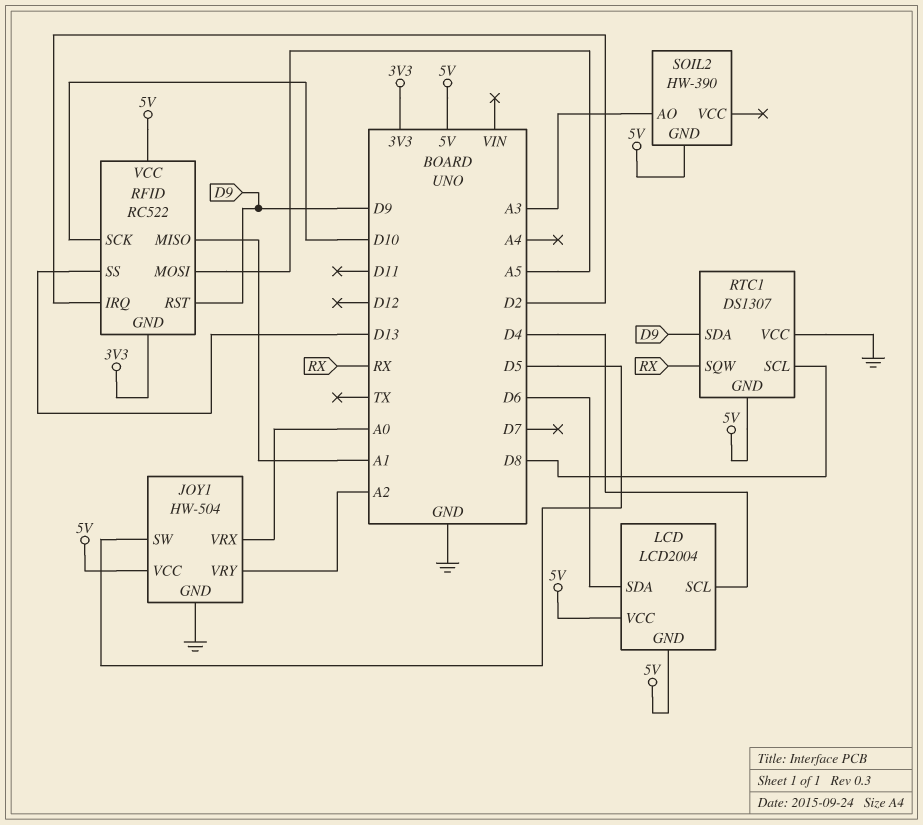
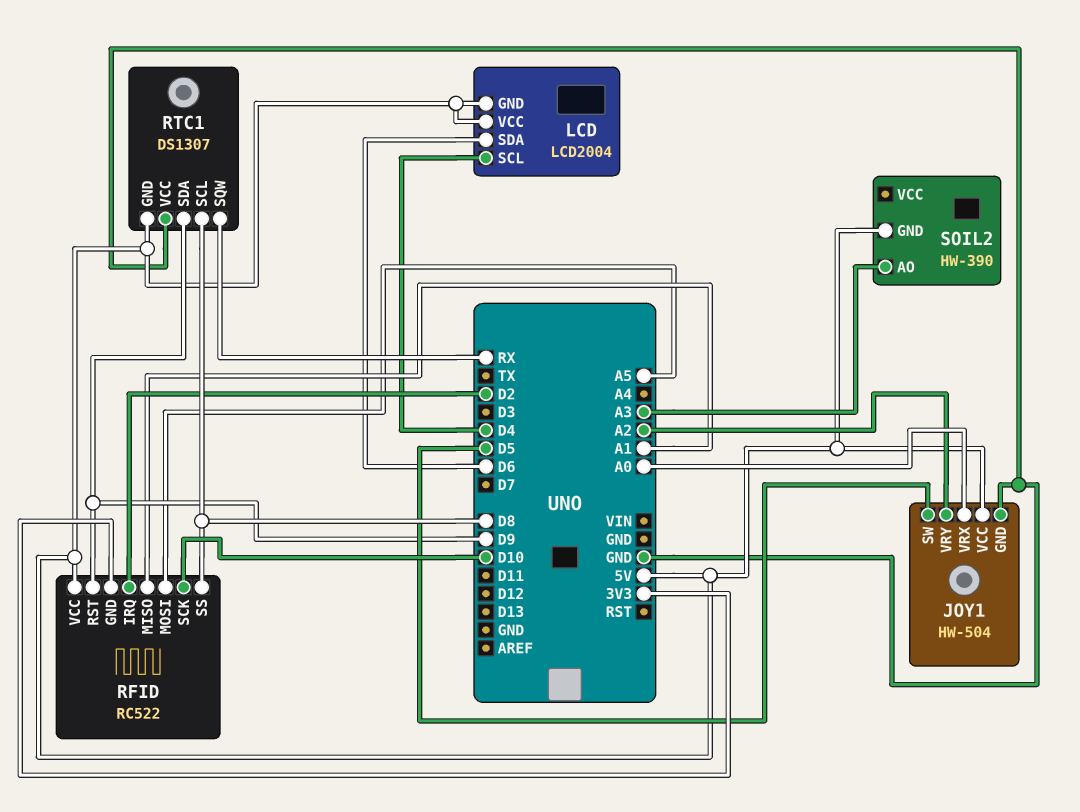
RFID pin SS: D13 -> D8

